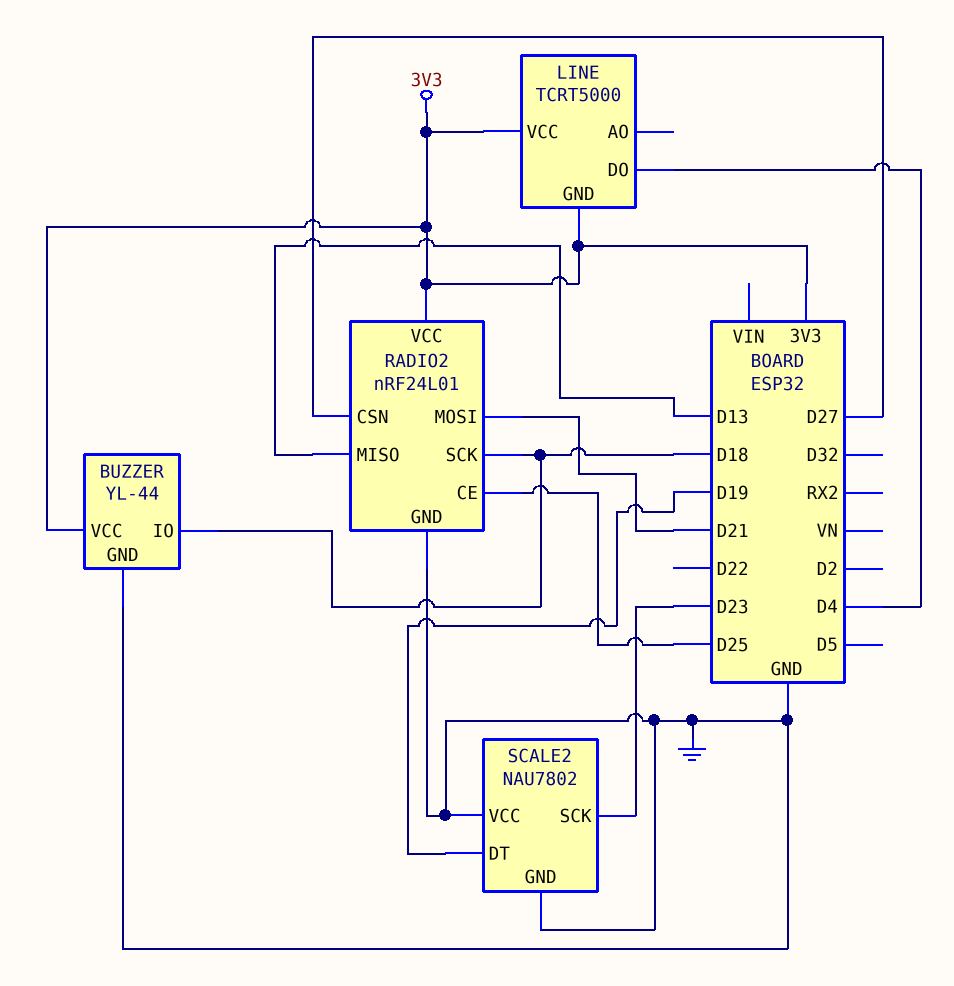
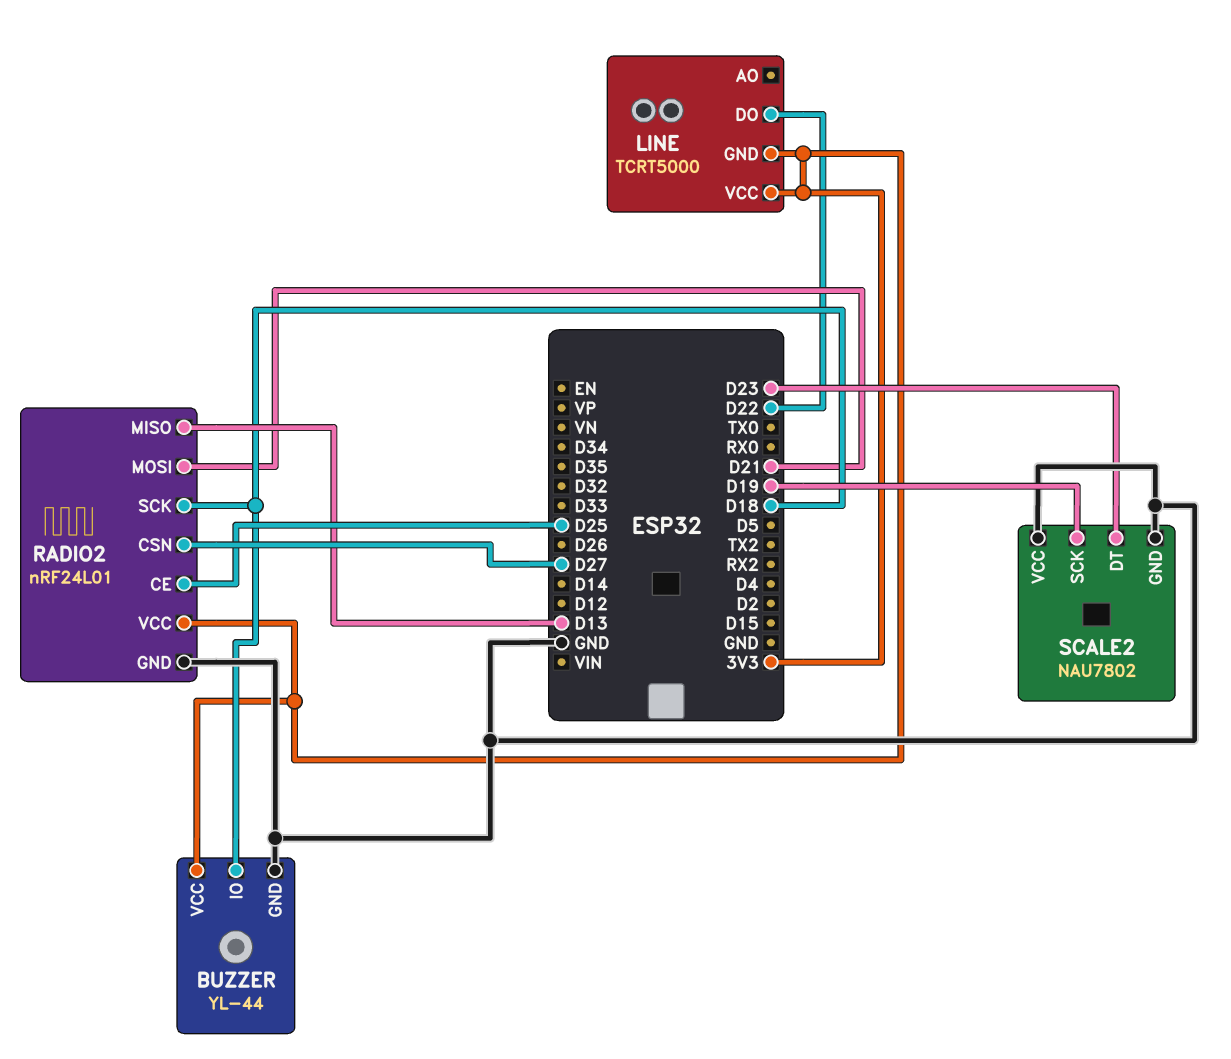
LINE pin DO: D4 -> D22
SCALE2 pin DT: D19 -> D23
SCALE2 pin SCK: D23 -> D19

